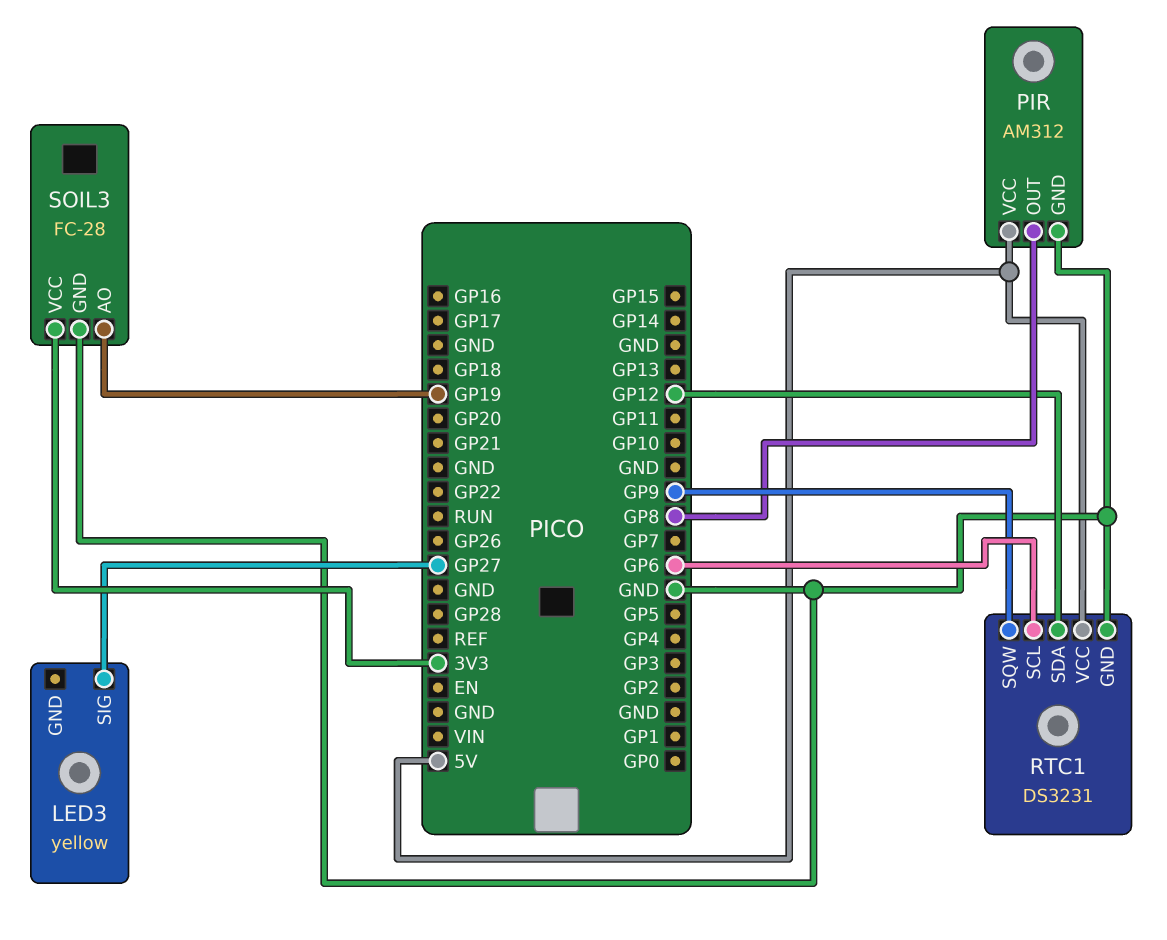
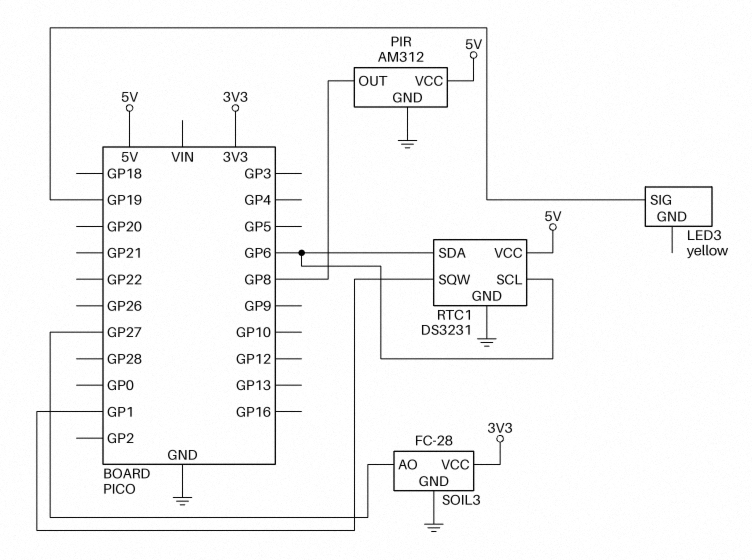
LED3 pin SIG: GP27 -> GP19
RTC1 pin SDA: GP12 -> GP6
RTC1 pin SQW: GP9 -> GP1
SOIL3 pin AO: GP19 -> GP27

